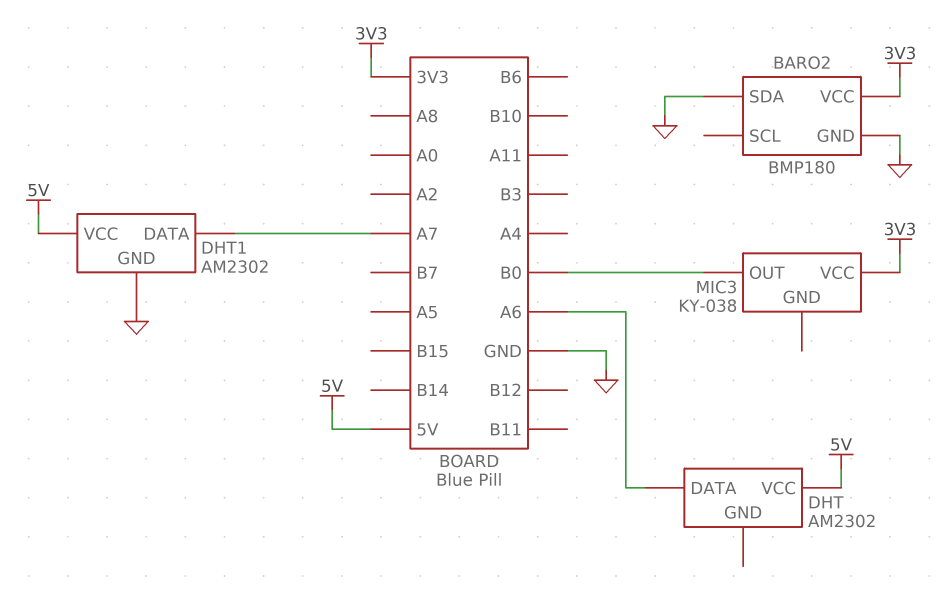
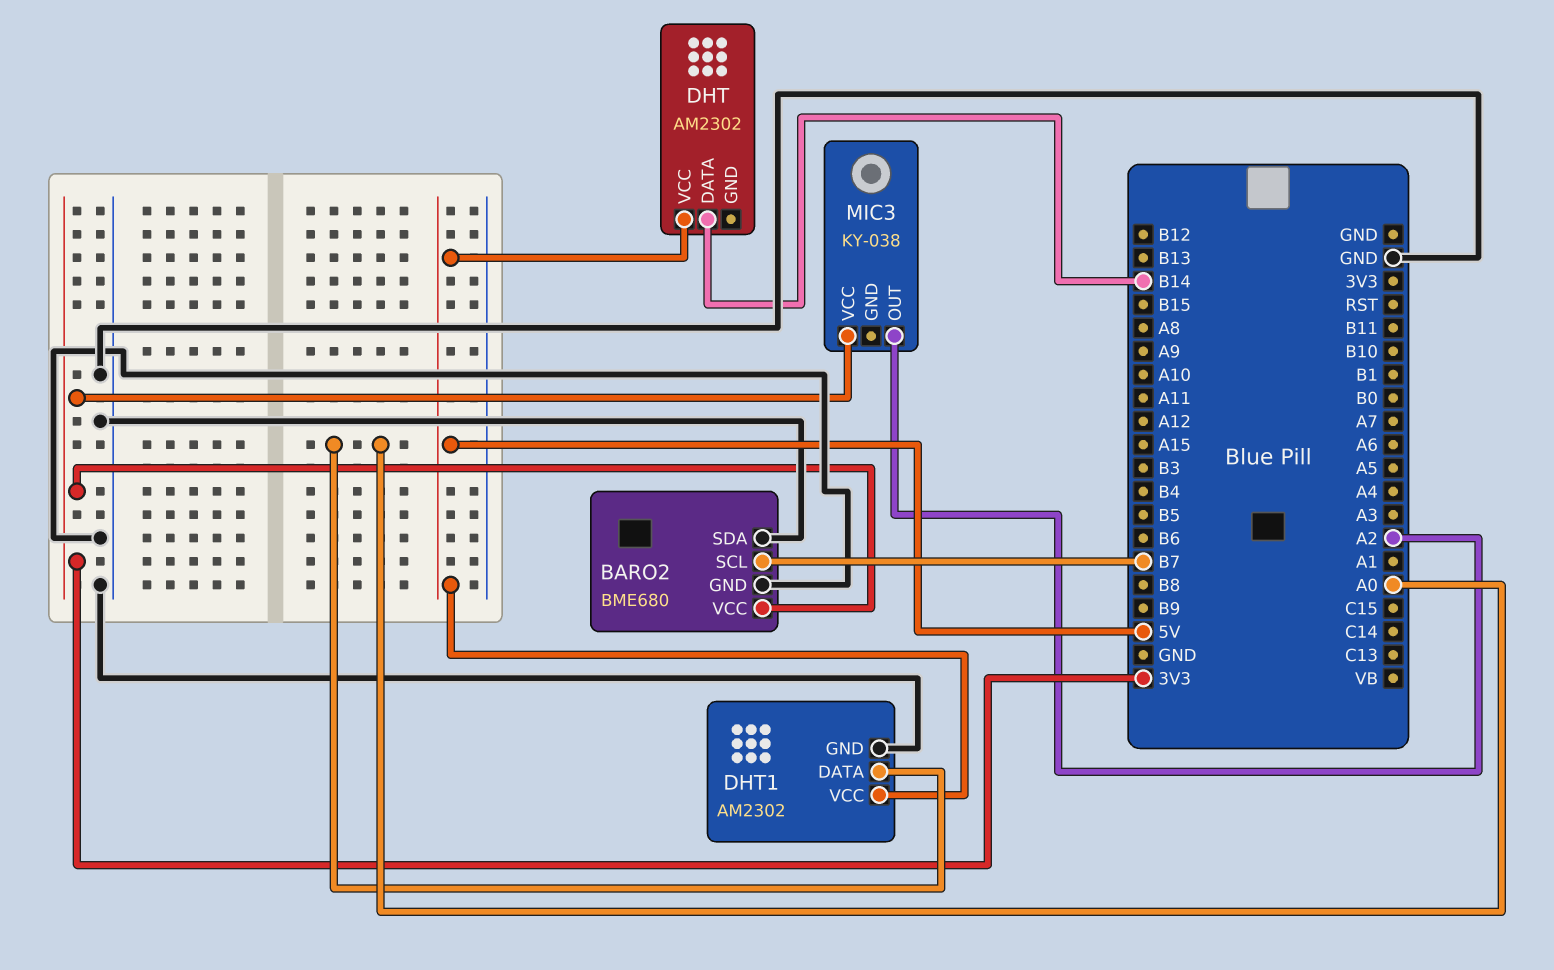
BARO2: BMP180 -> BME680
BARO2 pin SCL: none -> B7
DHT pin DATA: A6 -> B14
DHT1 pin DATA: A7 -> A0
MIC3 pin OUT: B0 -> A2

